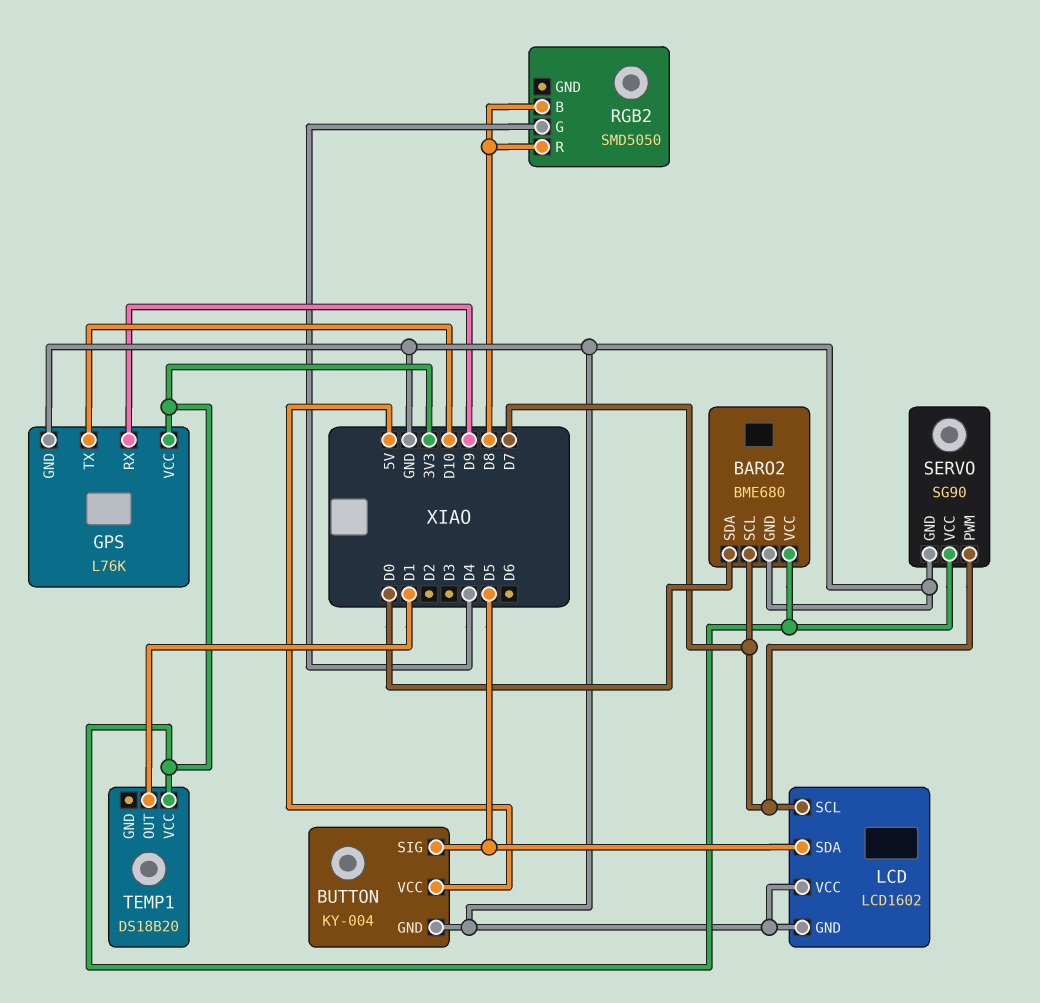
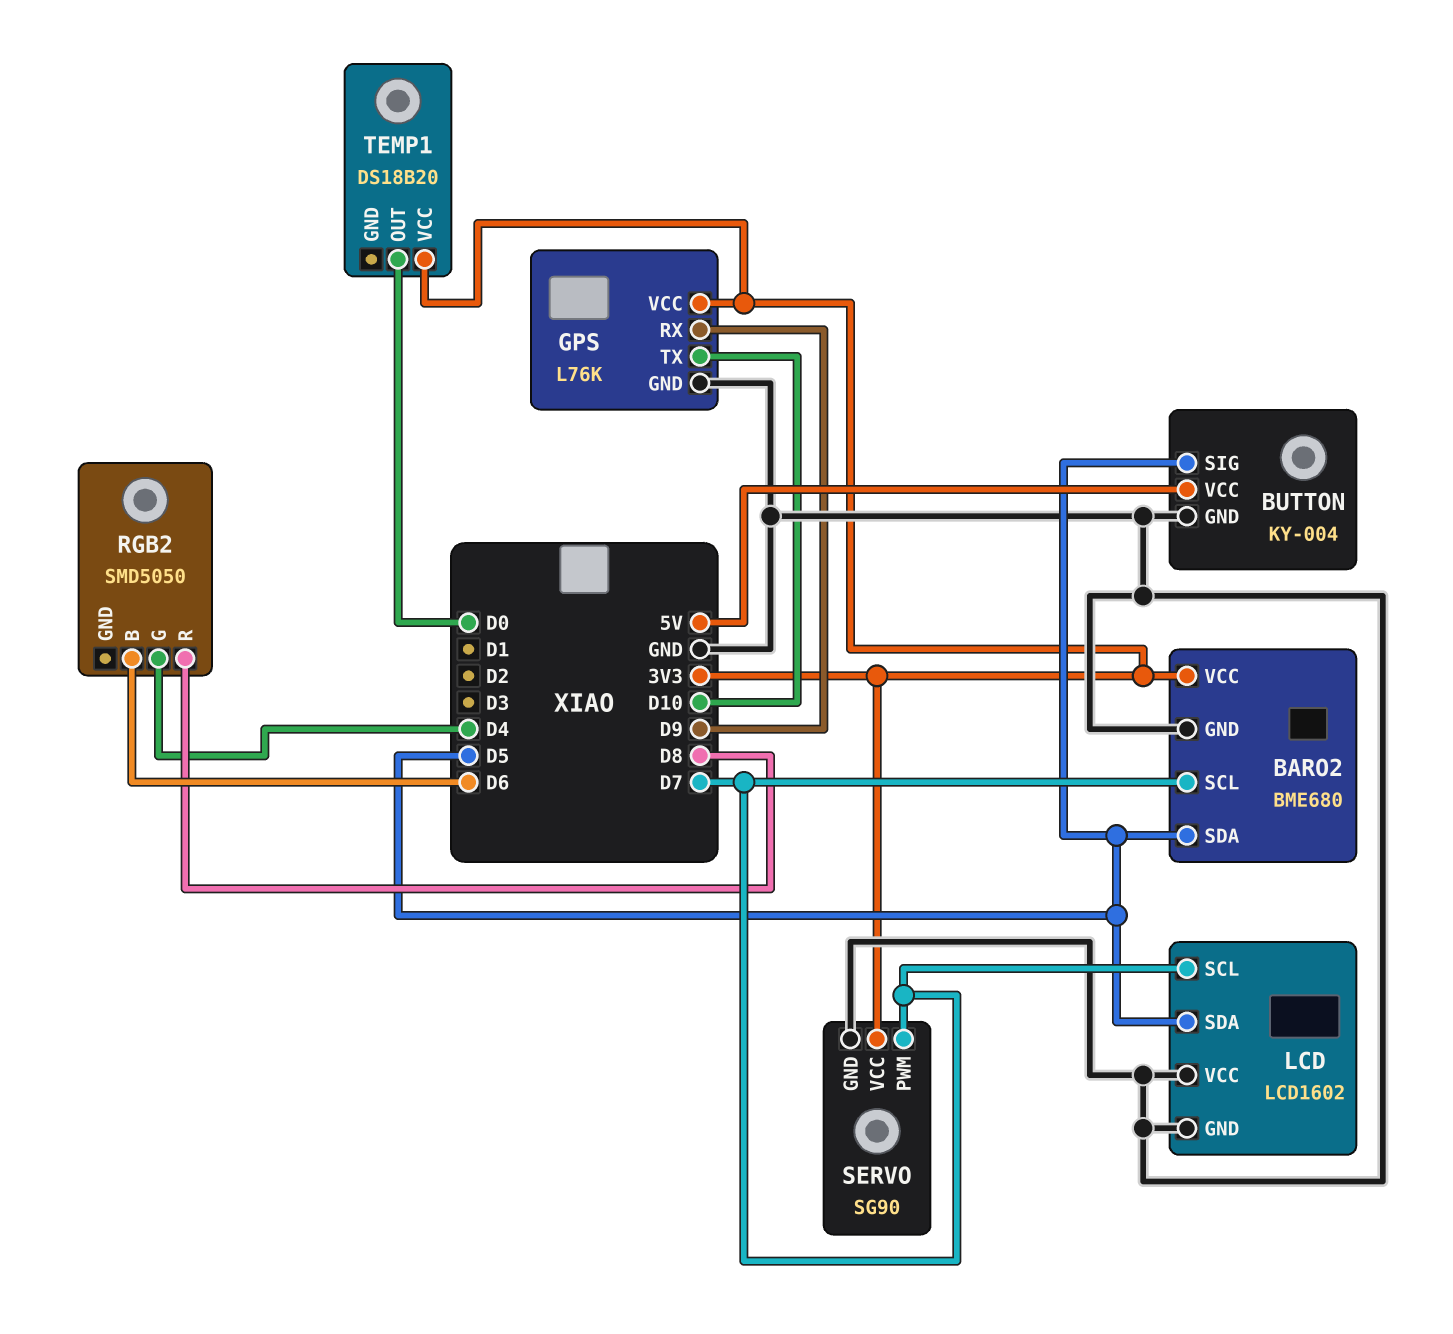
BARO2 pin SDA: D0 -> D5
RGB2 pin B: D8 -> D6
TEMP1 pin OUT: D1 -> D0

